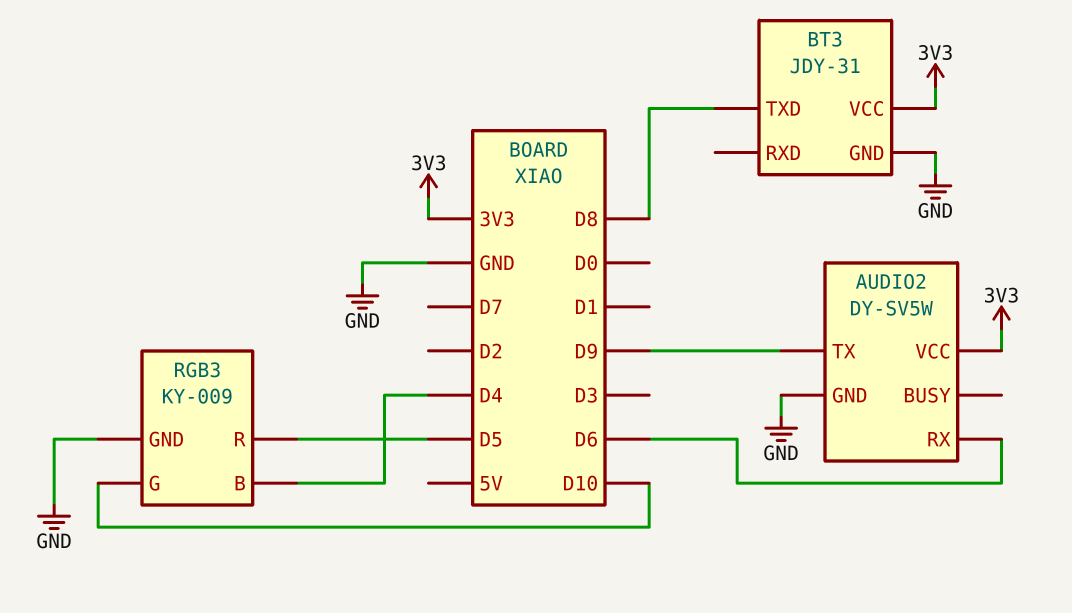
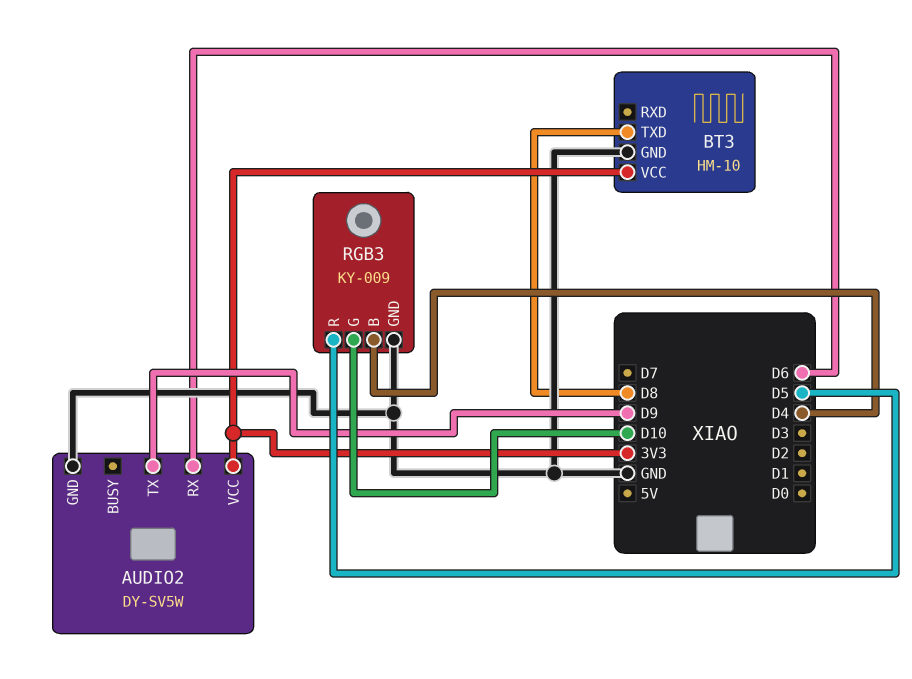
BT3: JDY-31 -> HM-10

